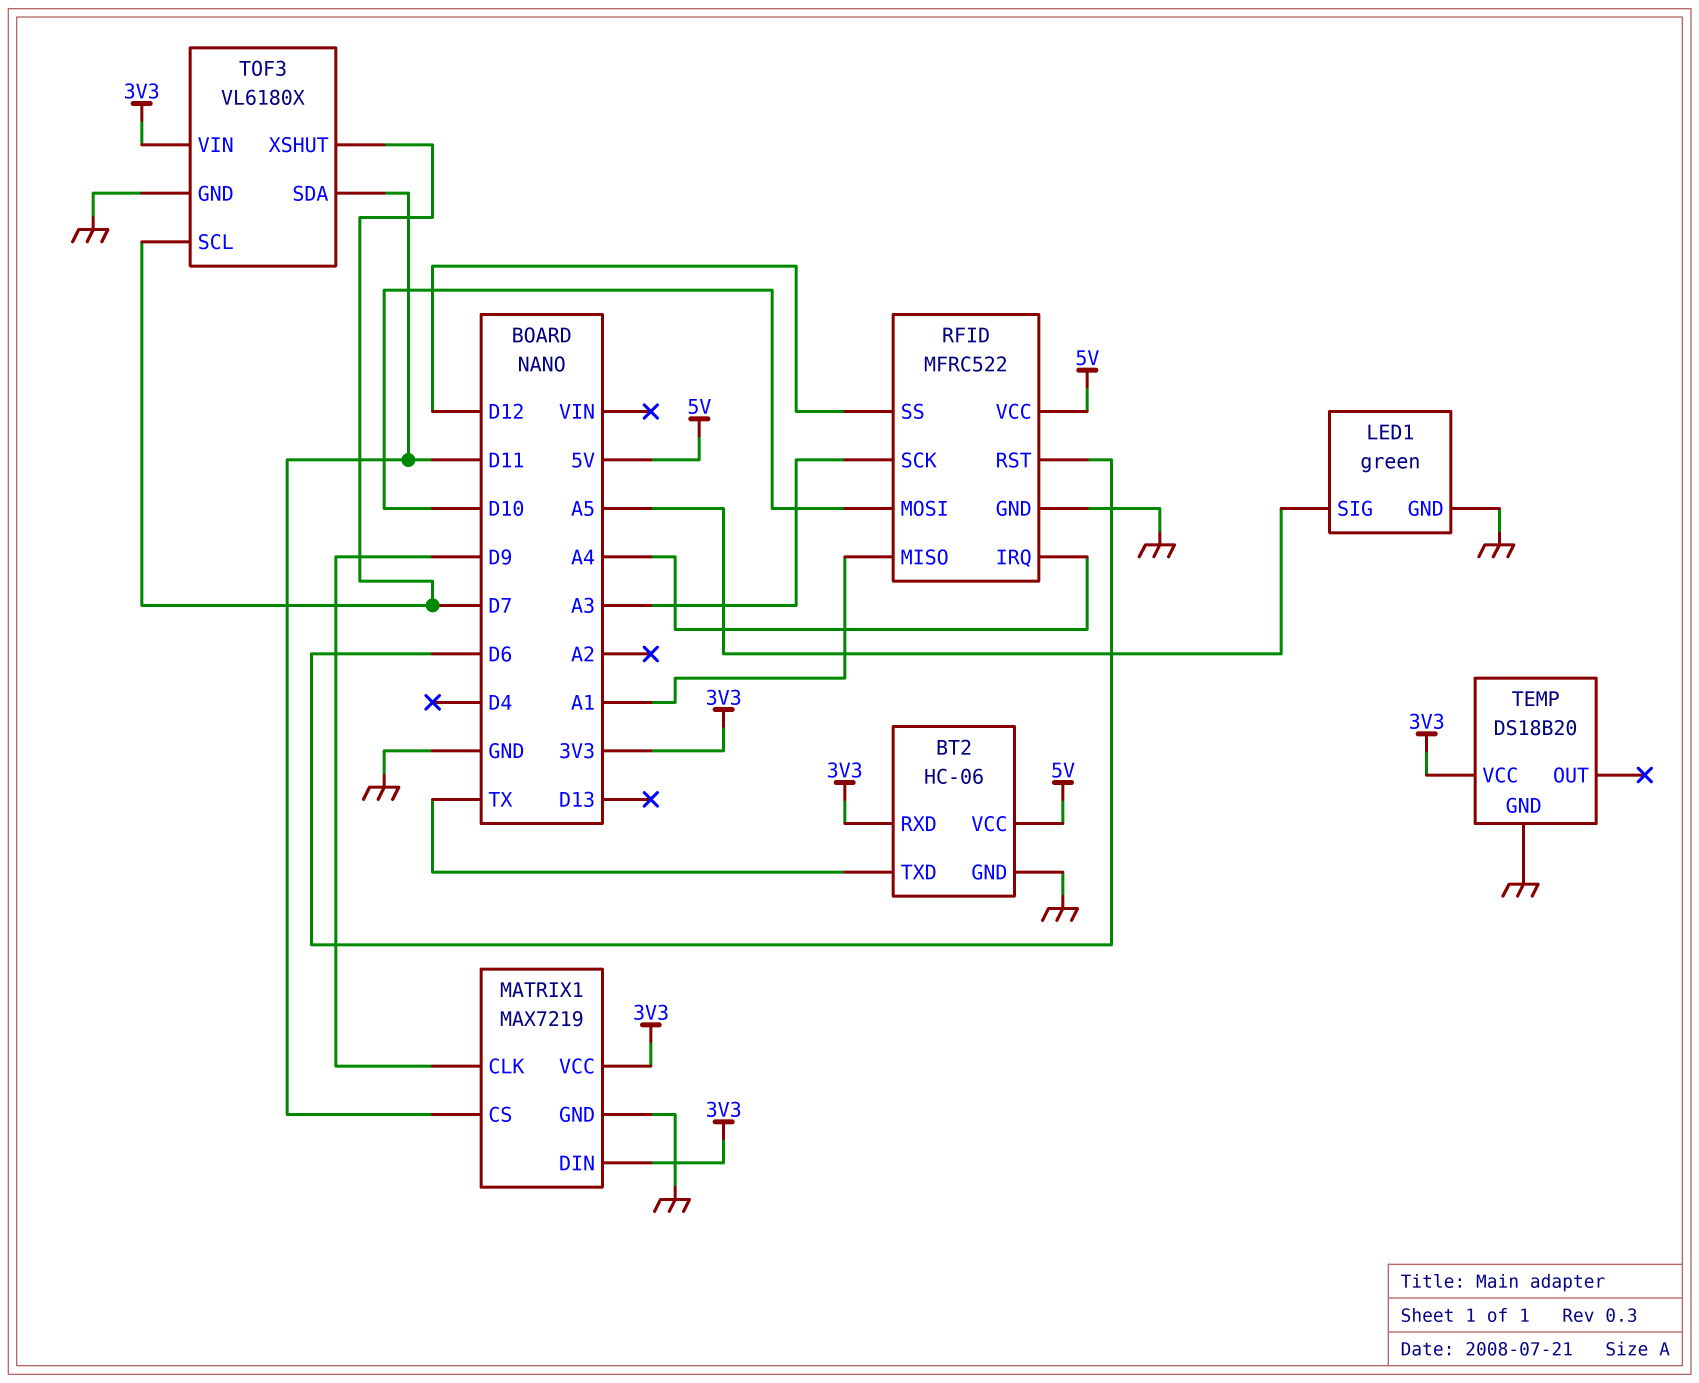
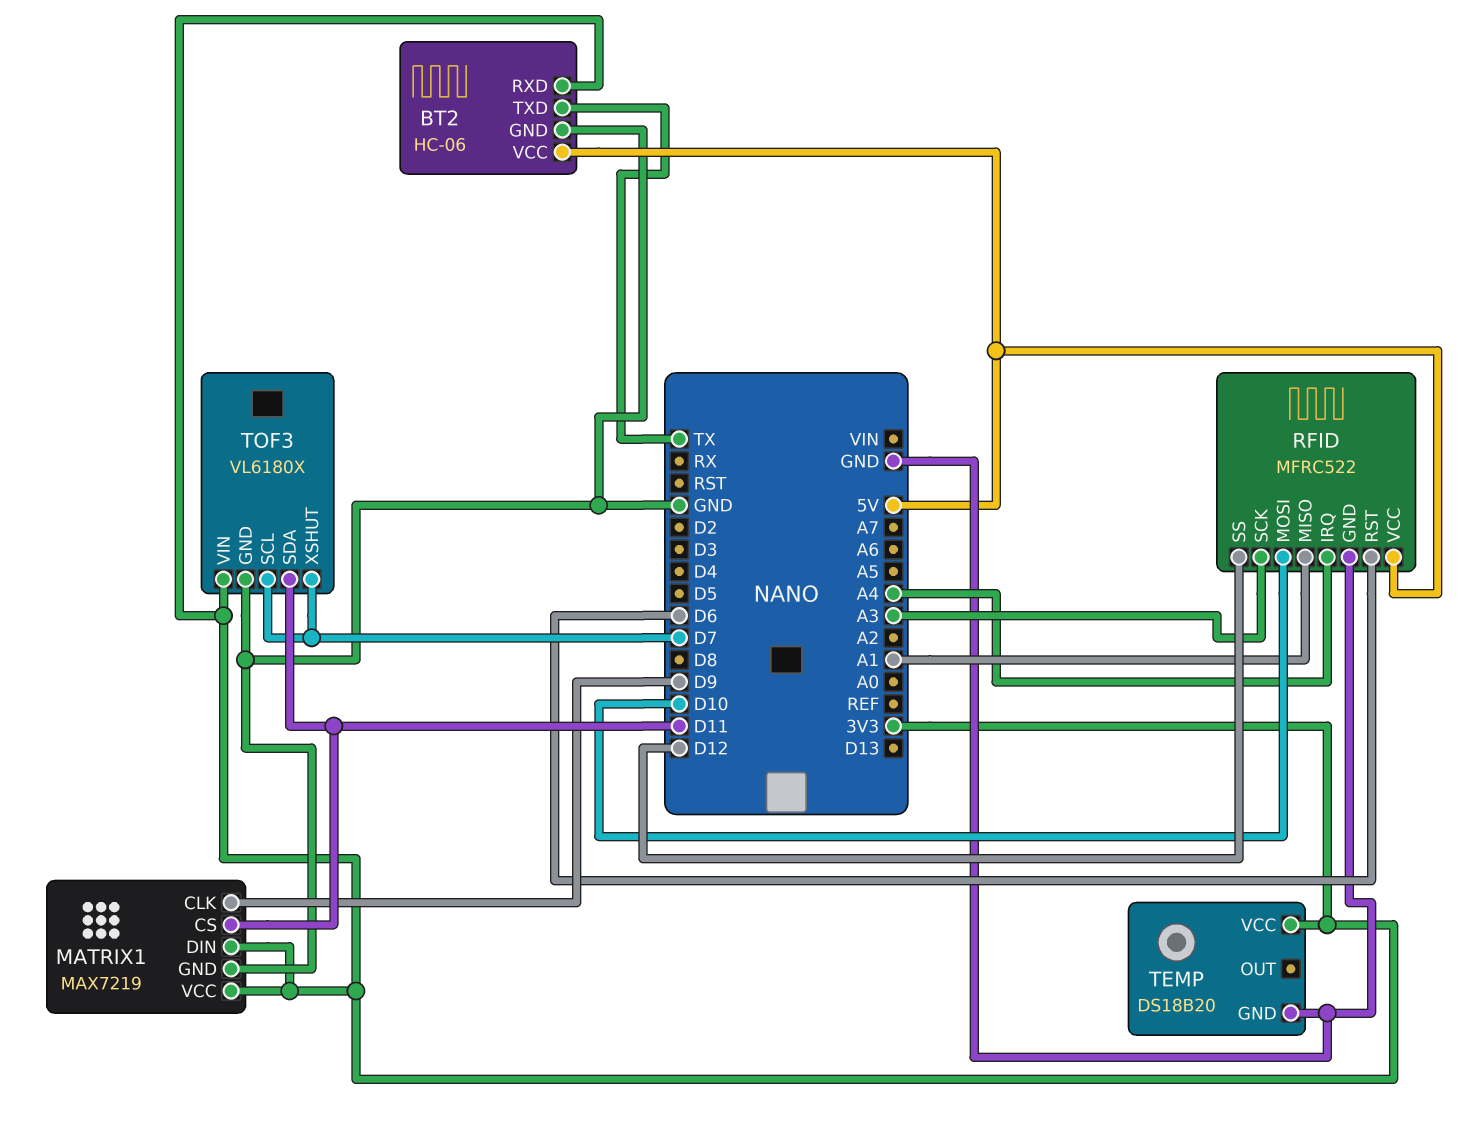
LED1: green -> none
LED1 pin GND: GND -> none
LED1 pin SIG: A5 -> none

